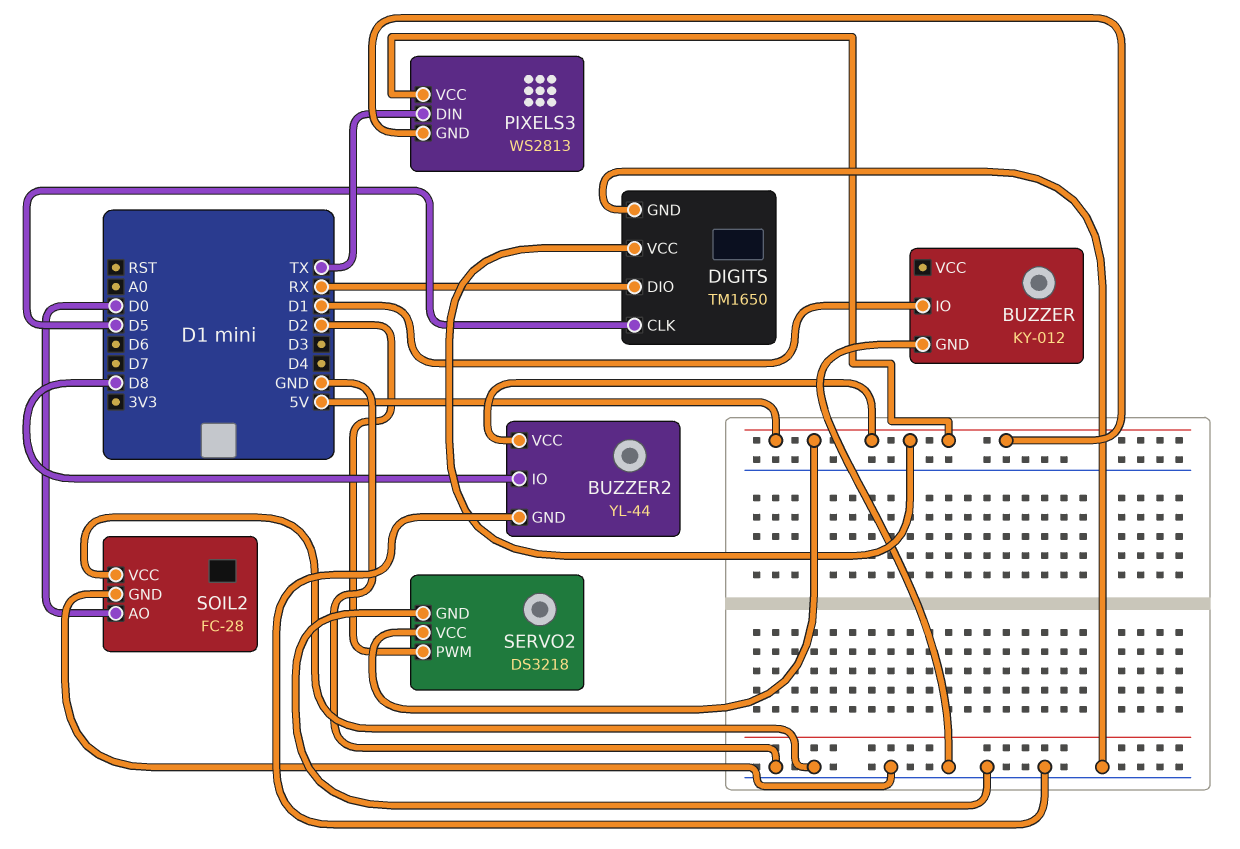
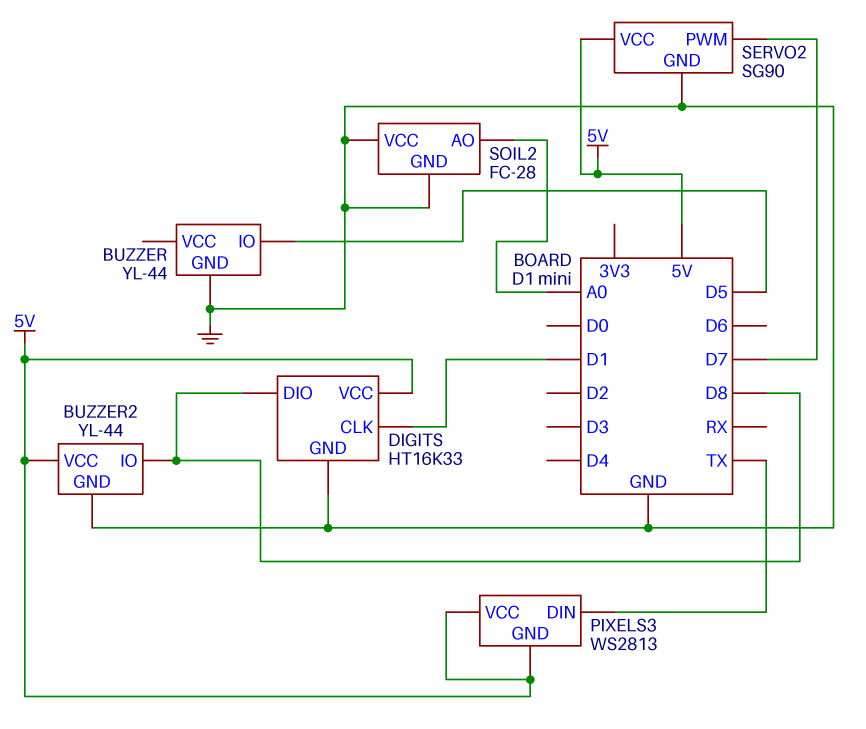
BUZZER: KY-012 -> YL-44
BUZZER pin IO: D1 -> D5
DIGITS: TM1650 -> HT16K33
DIGITS pin CLK: D5 -> D1
DIGITS pin DIO: RX -> D8
SERVO2: DS3218 -> SG90
SERVO2 pin PWM: D2 -> D7
SOIL2 pin AO: D0 -> A0

